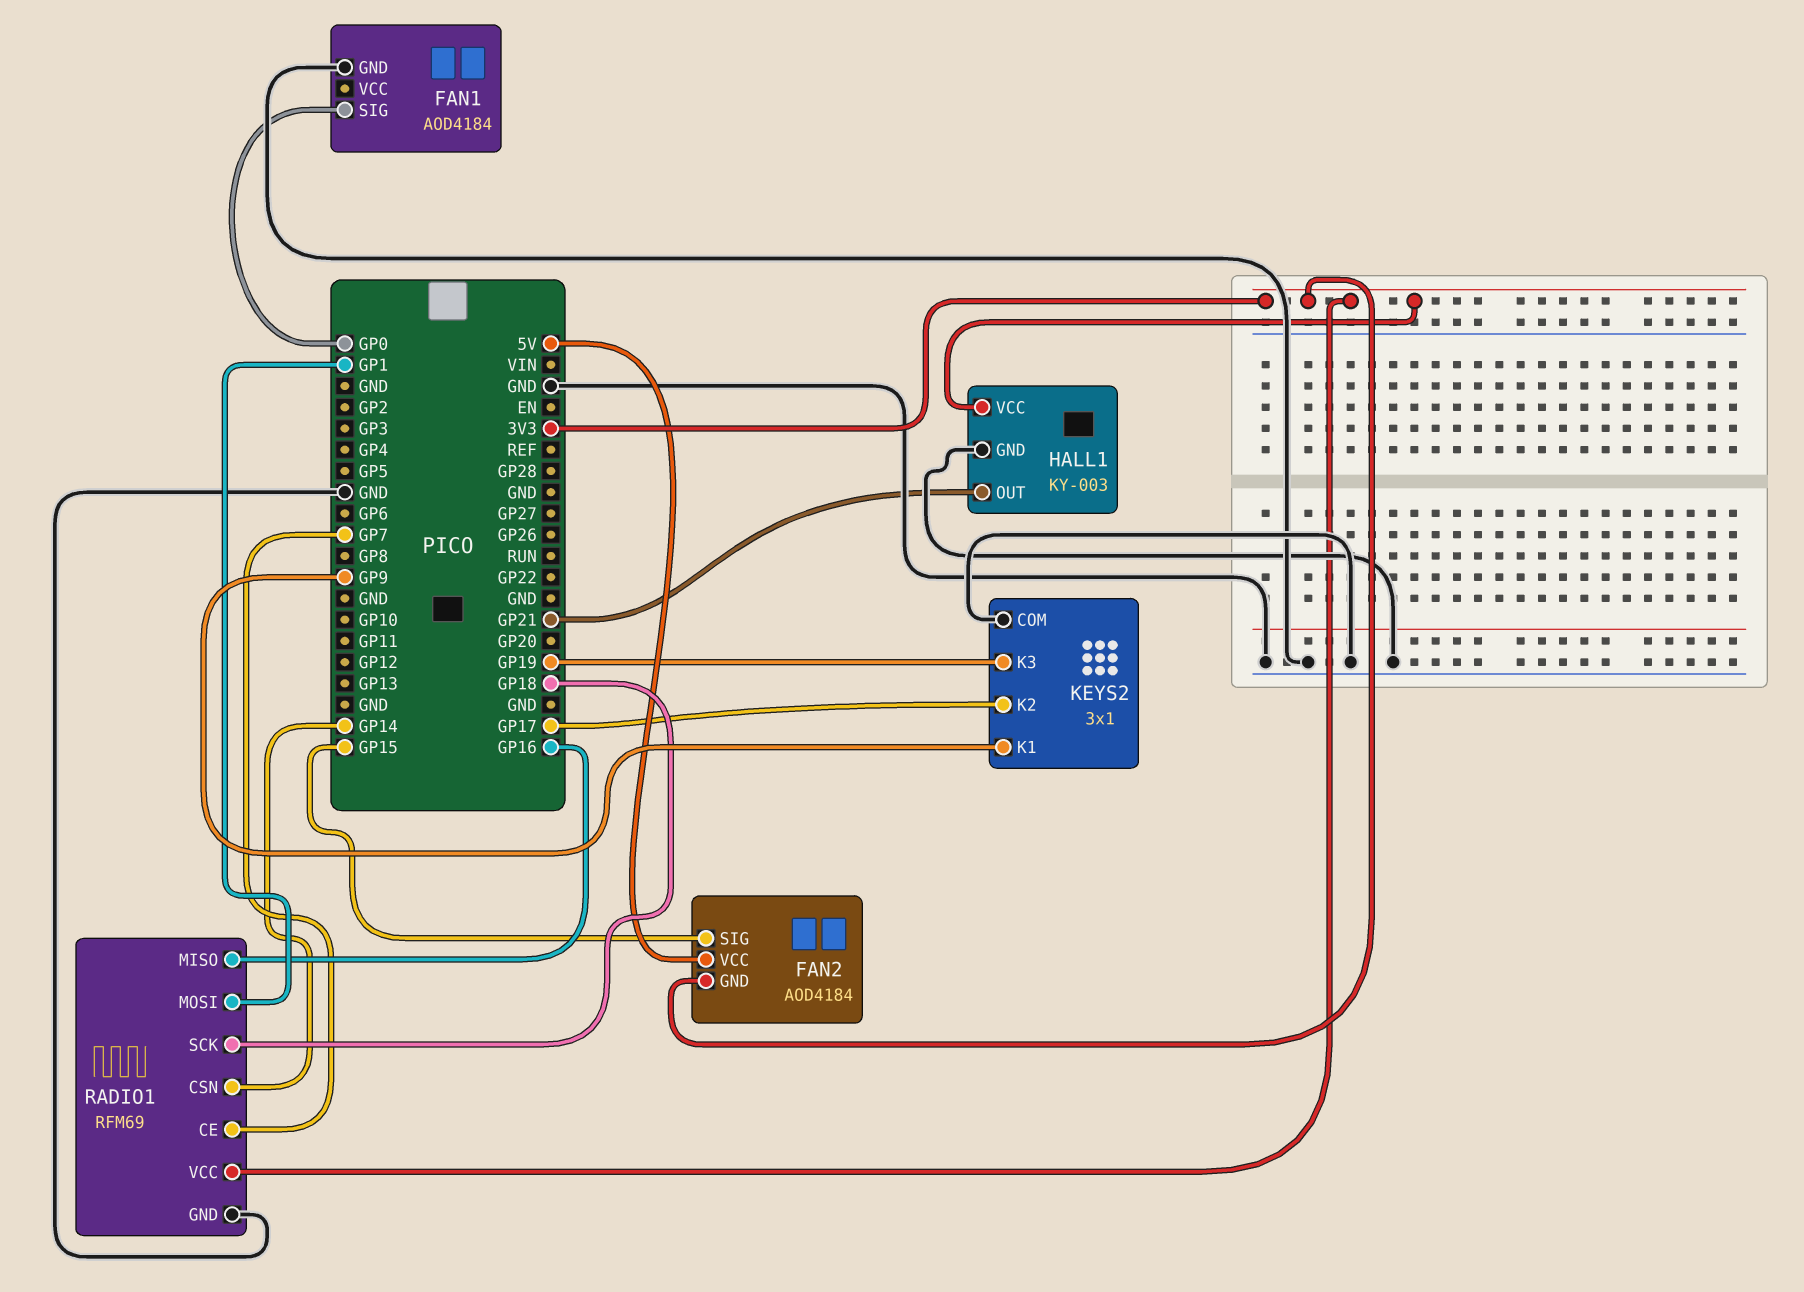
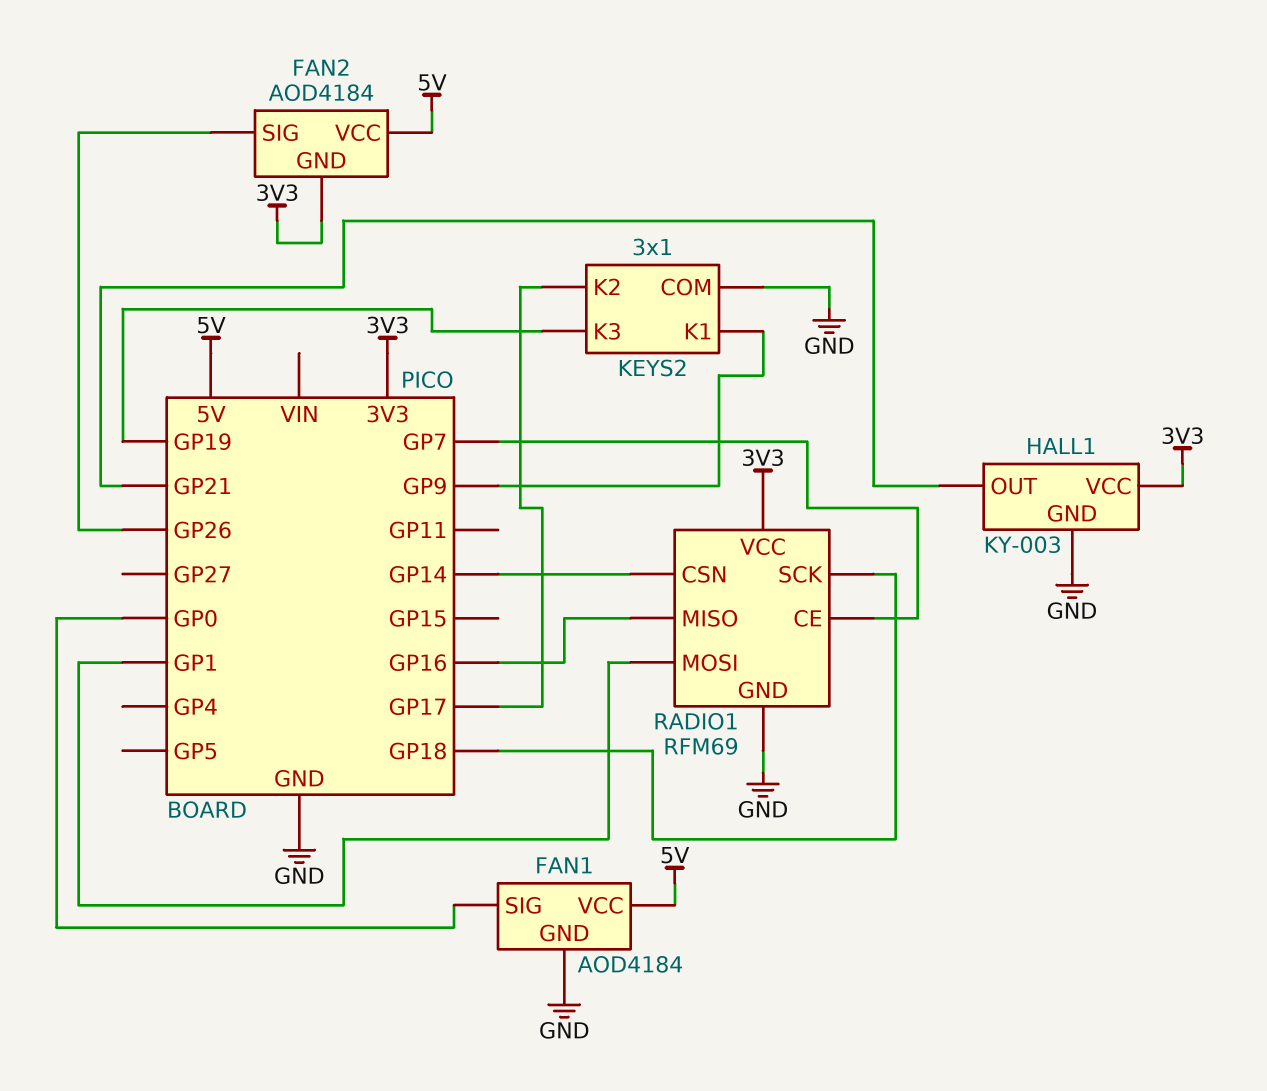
FAN1 pin VCC: none -> 5V
FAN2 pin SIG: GP15 -> GP26

